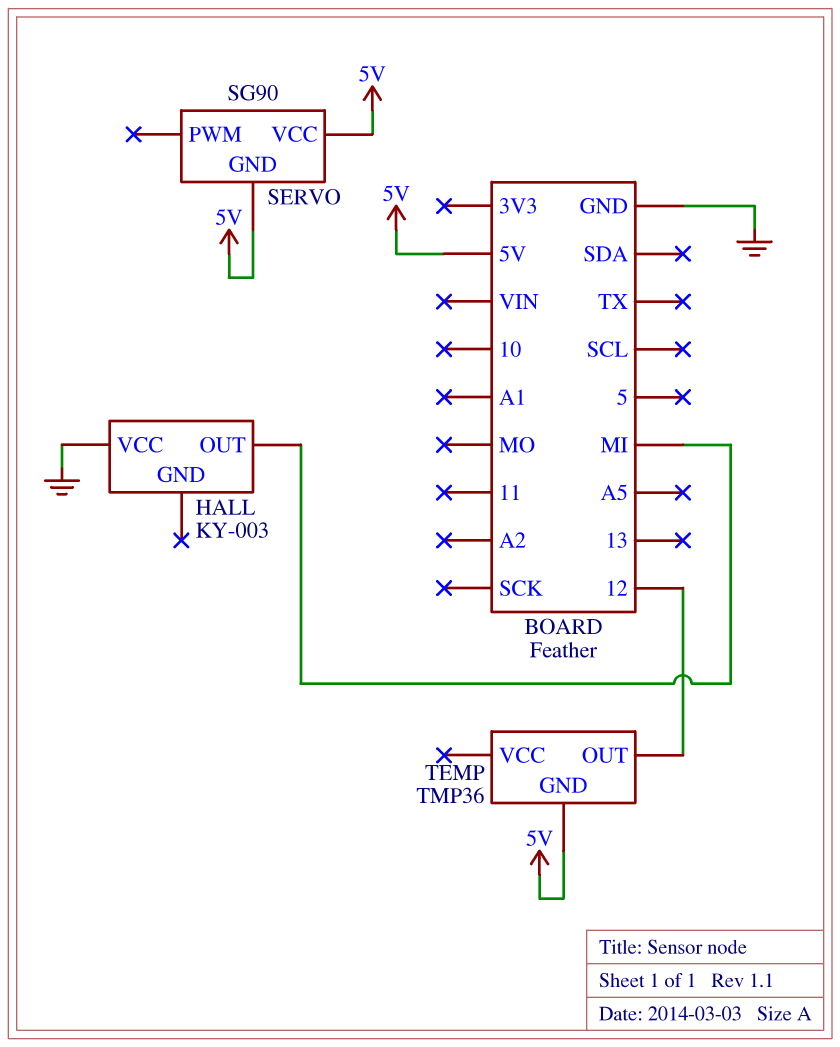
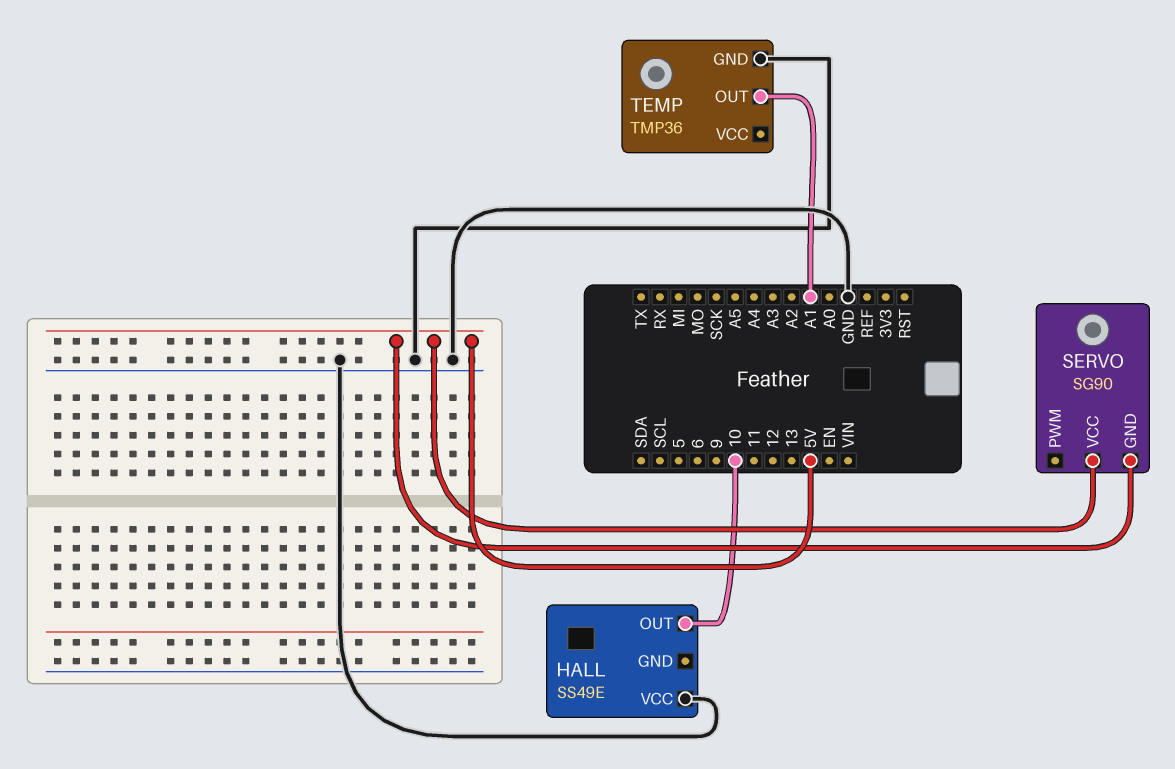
HALL: KY-003 -> SS49E
HALL pin OUT: MI -> 10
TEMP pin GND: 5V -> GND
TEMP pin OUT: 12 -> A1

